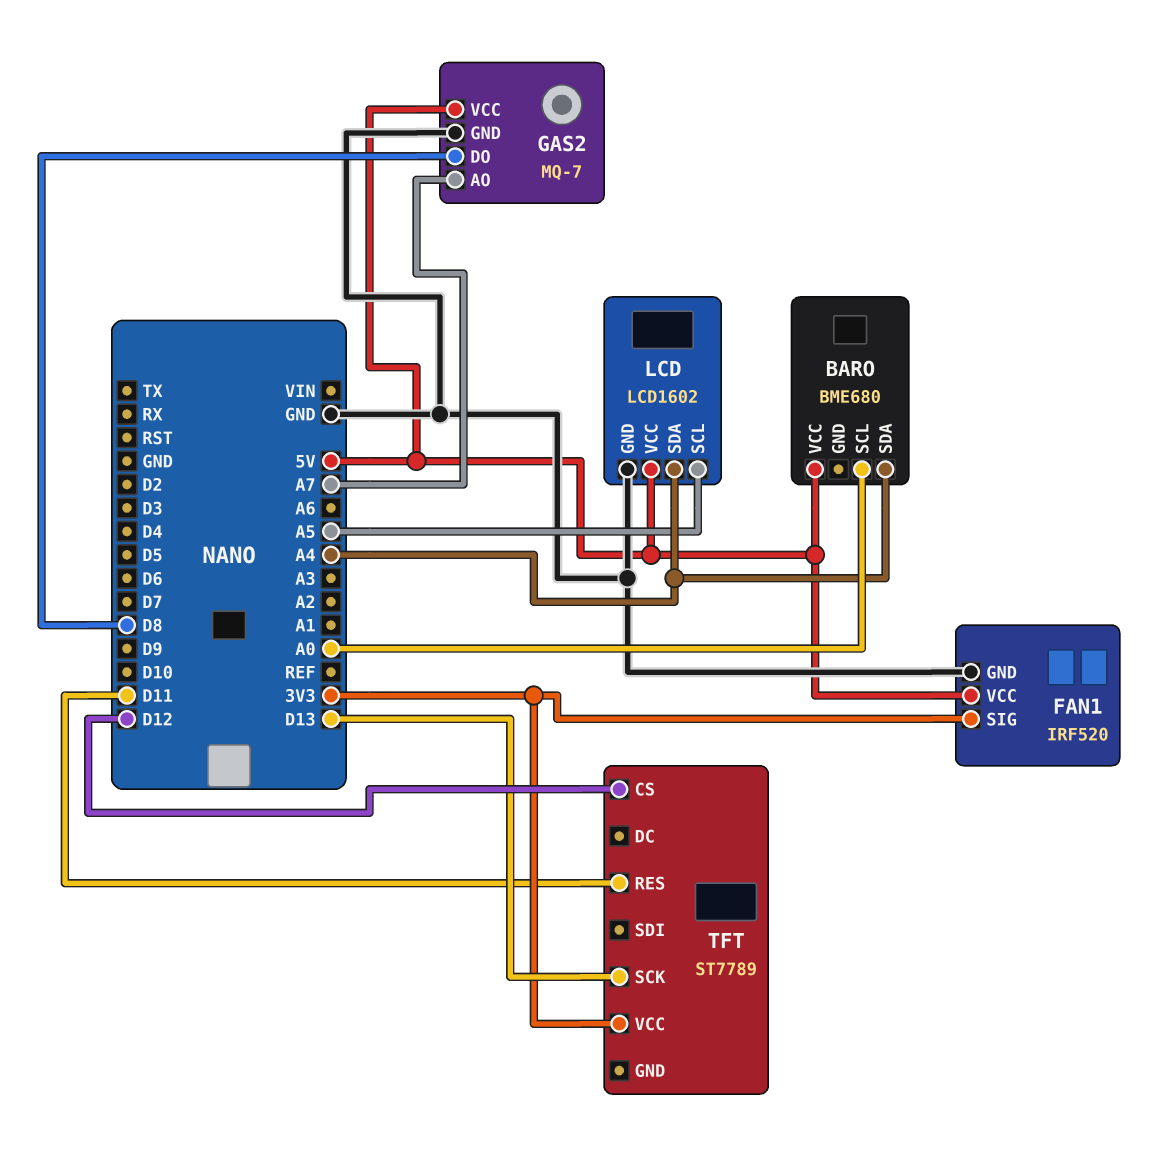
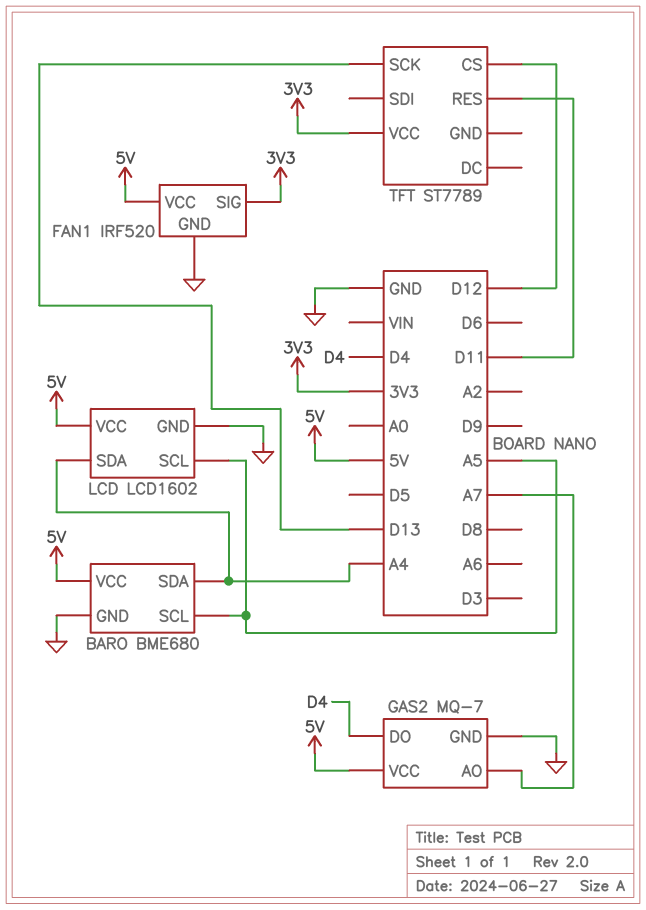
BARO pin GND: none -> GND
BARO pin SCL: A0 -> A5
GAS2 pin DO: D8 -> D4

